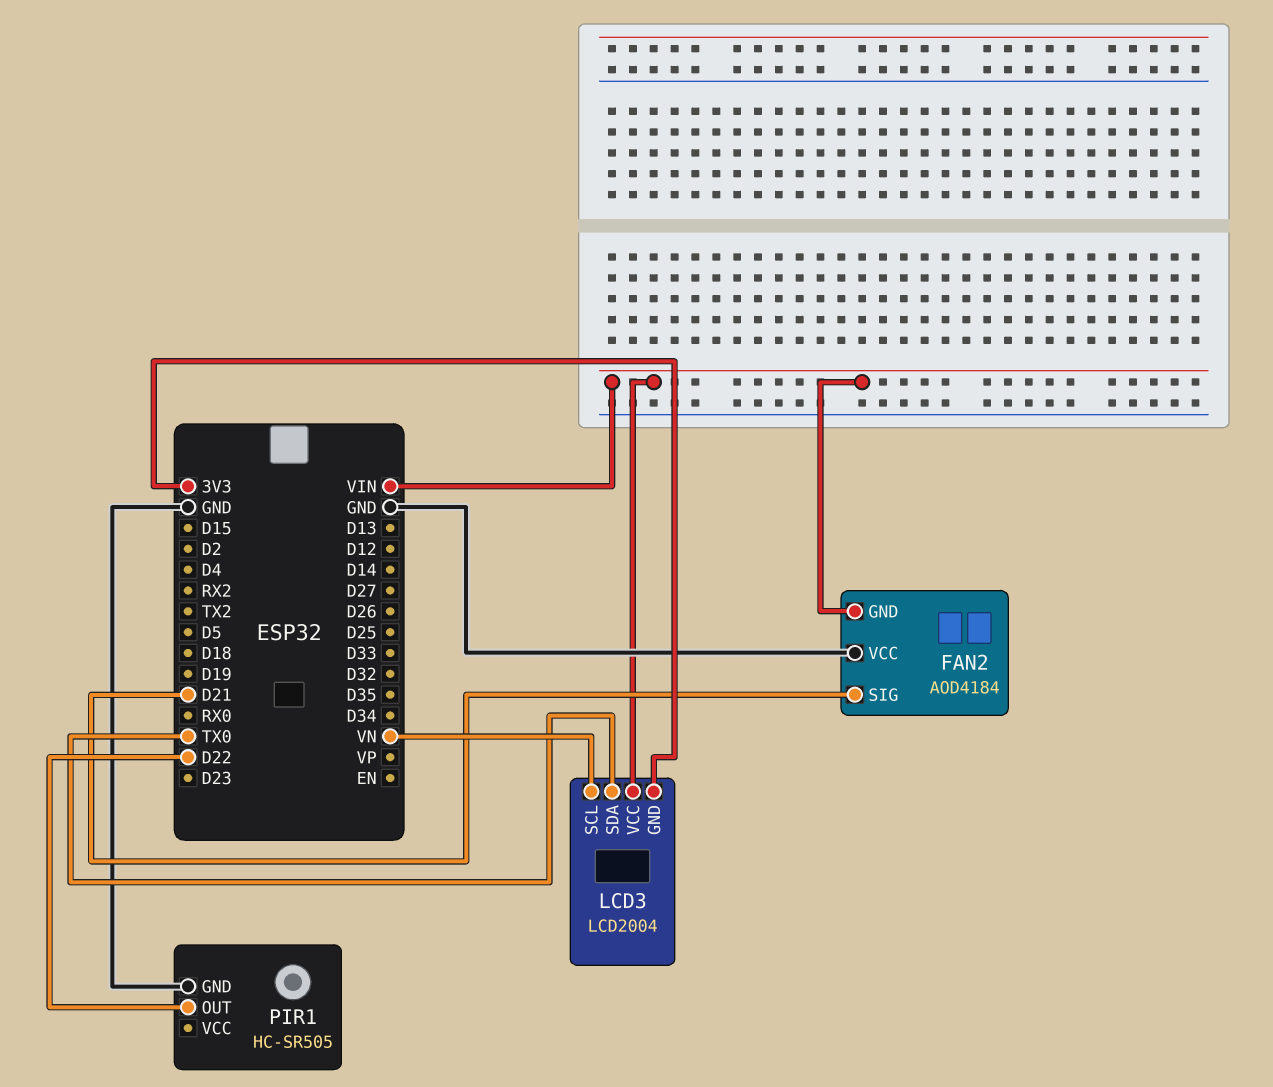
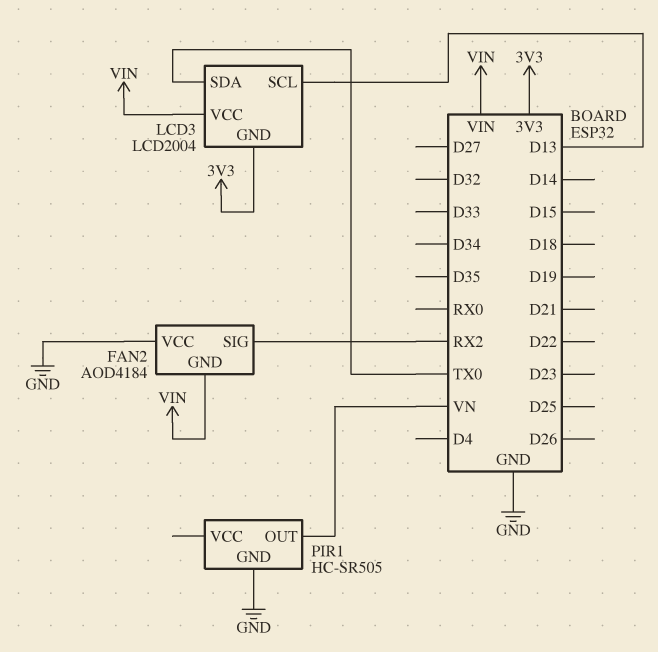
FAN2 pin SIG: D21 -> RX2
LCD3 pin SCL: VN -> D13
PIR1 pin OUT: D22 -> VN

